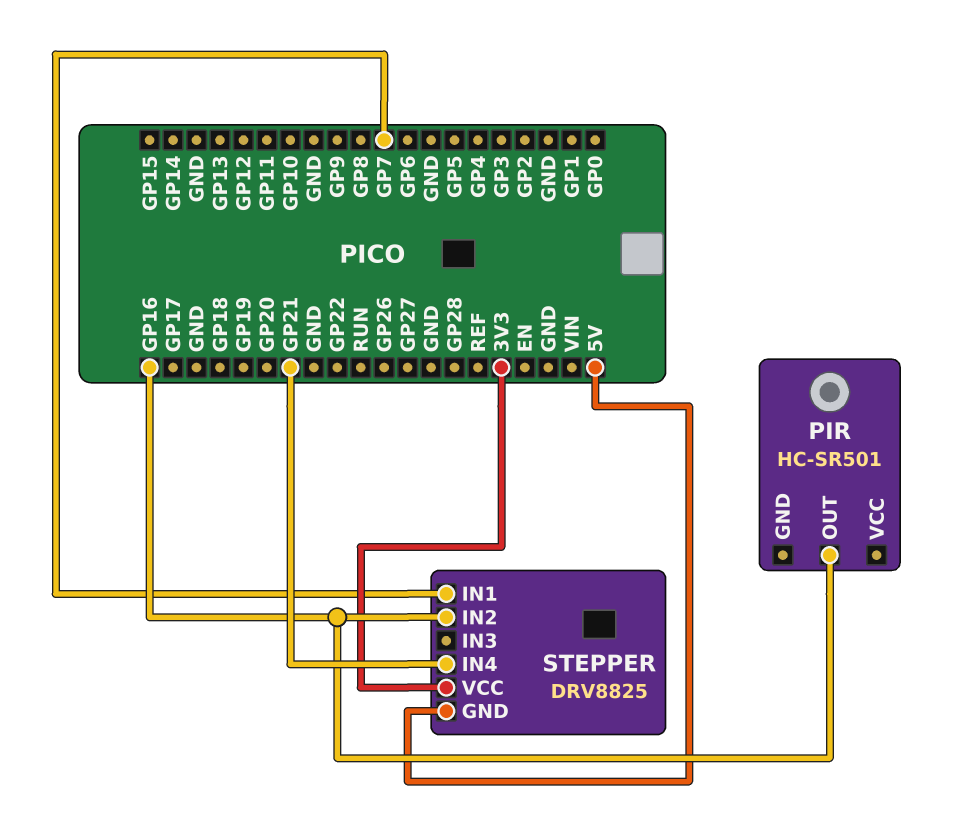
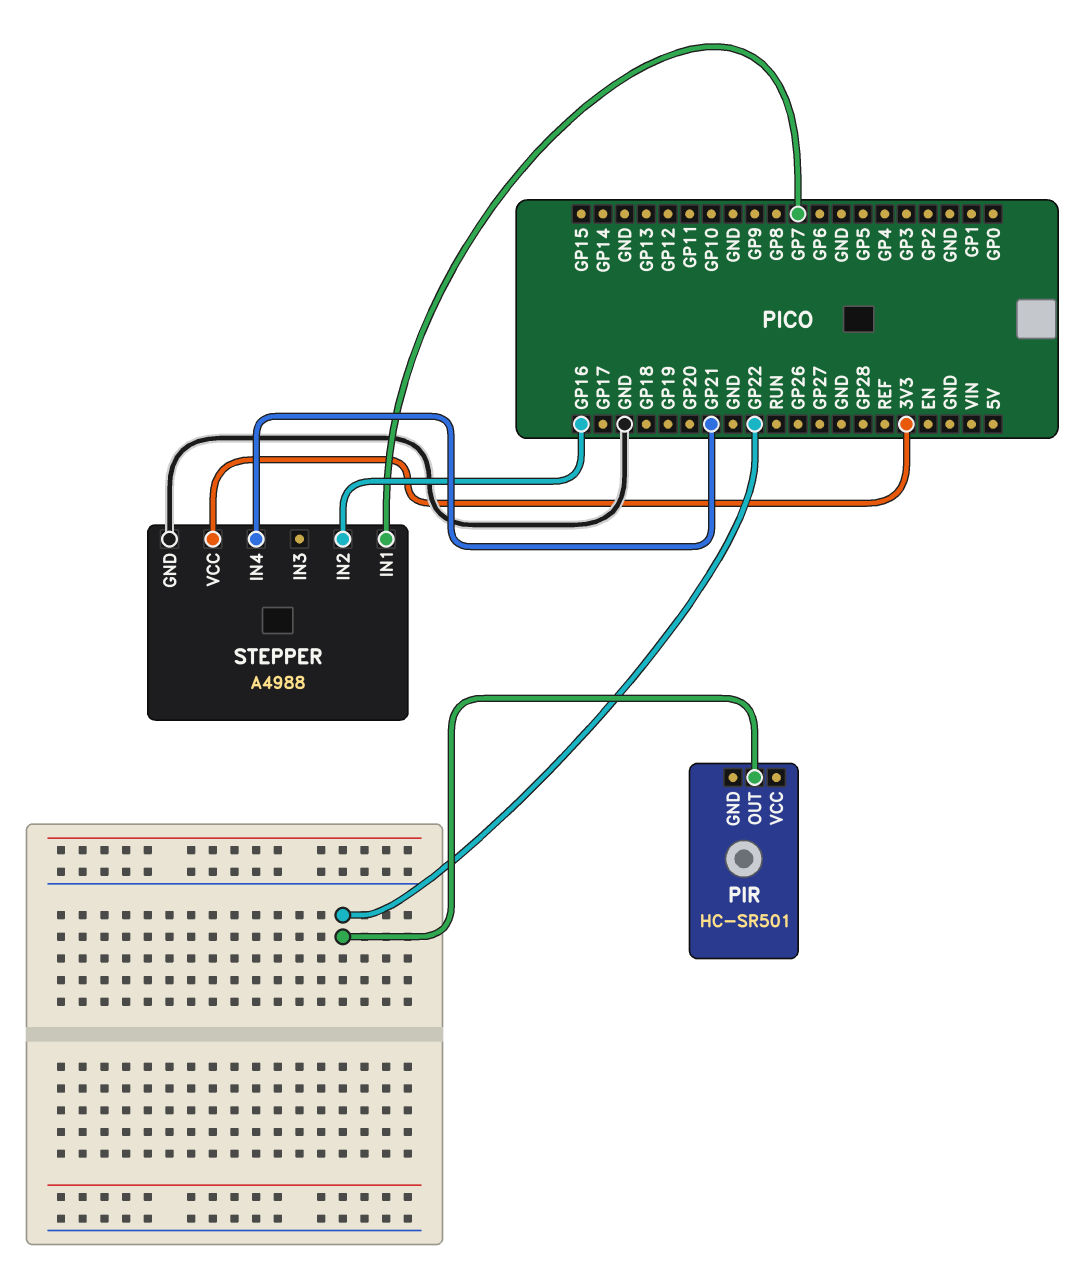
PIR pin OUT: GP16 -> GP22
STEPPER: DRV8825 -> A4988
STEPPER pin GND: 5V -> GND

